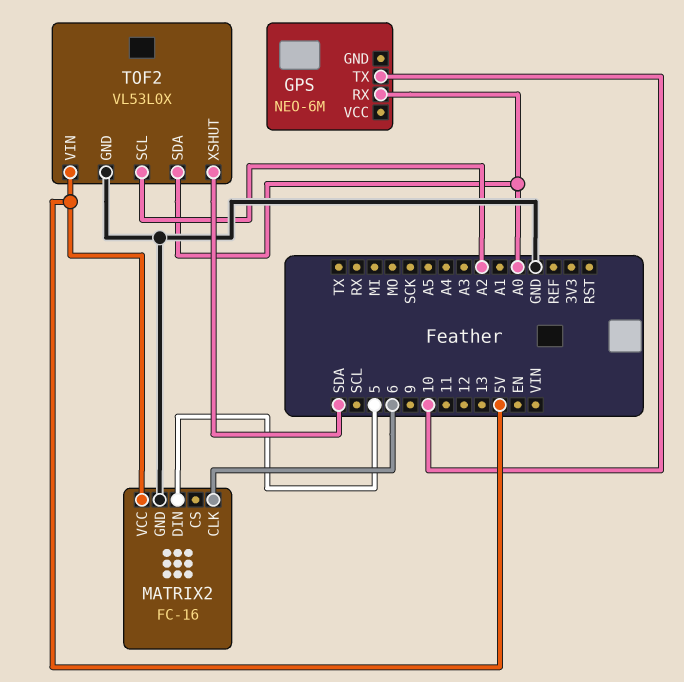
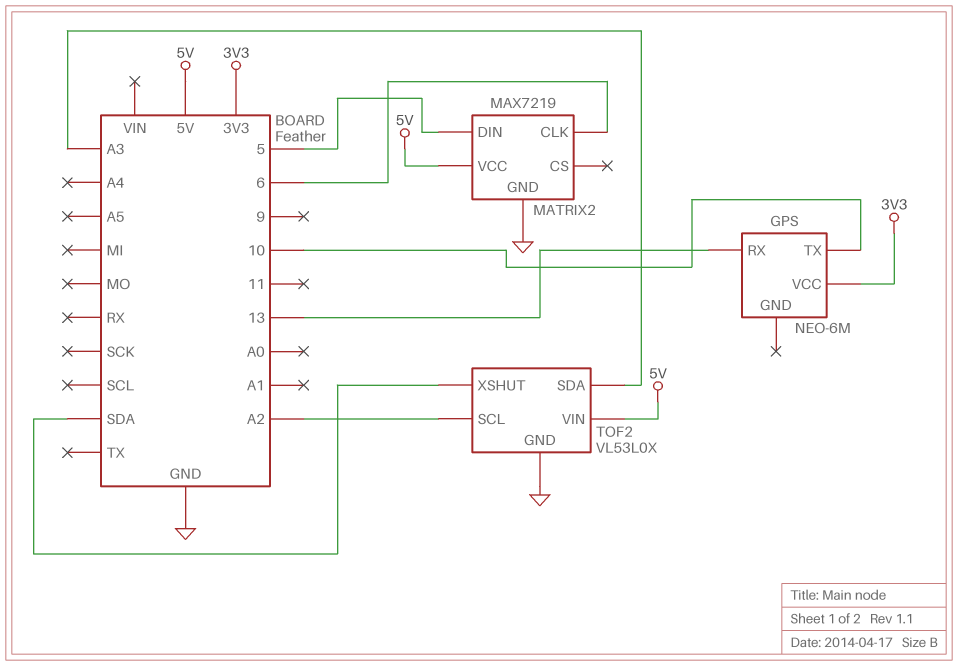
GPS pin RX: A0 -> 13
GPS pin VCC: none -> 3V3
MATRIX2: FC-16 -> MAX7219
TOF2 pin SDA: A0 -> A3

